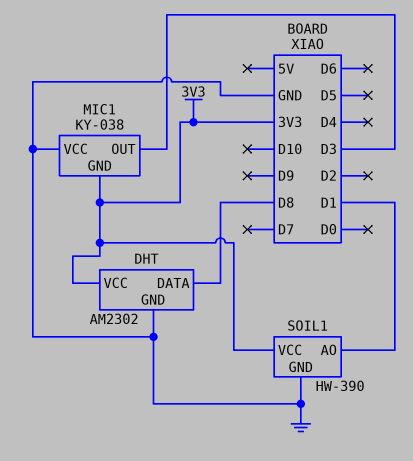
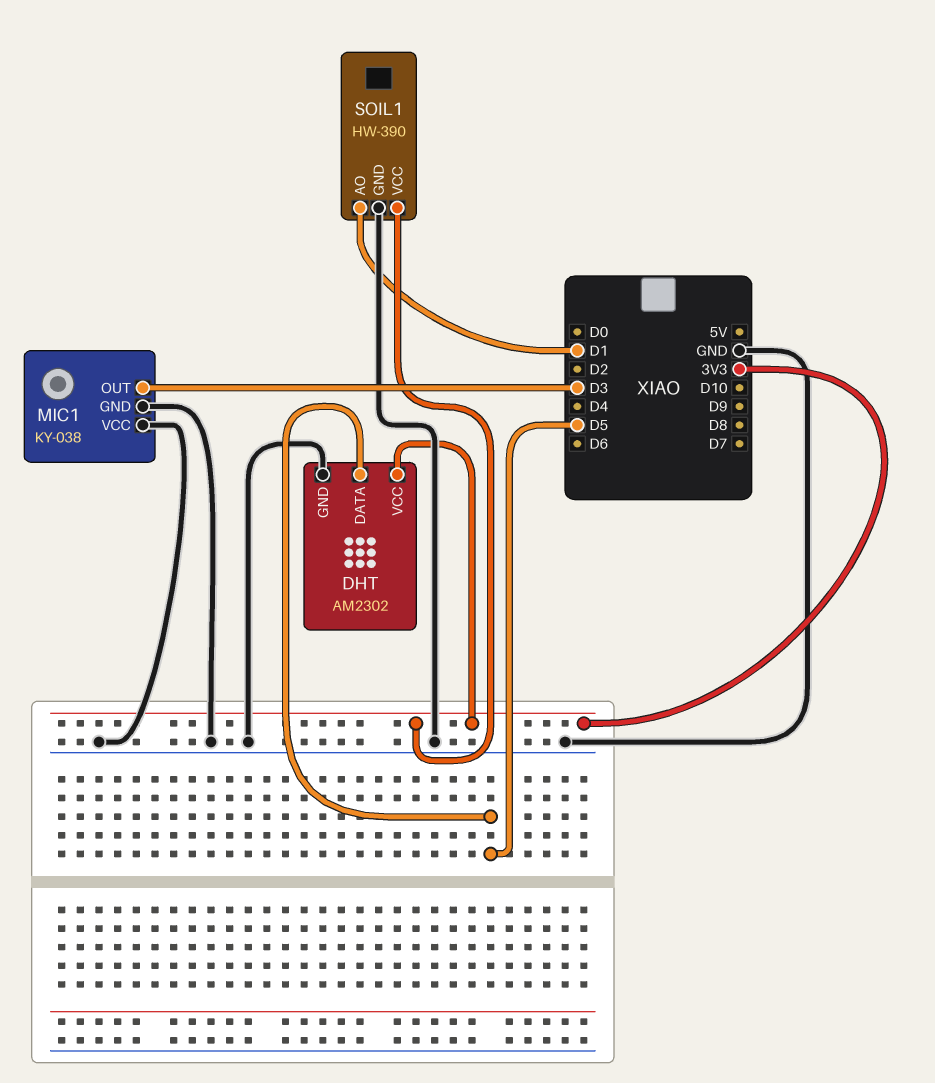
DHT pin DATA: D8 -> D5
MIC1 pin GND: 3V3 -> GND

